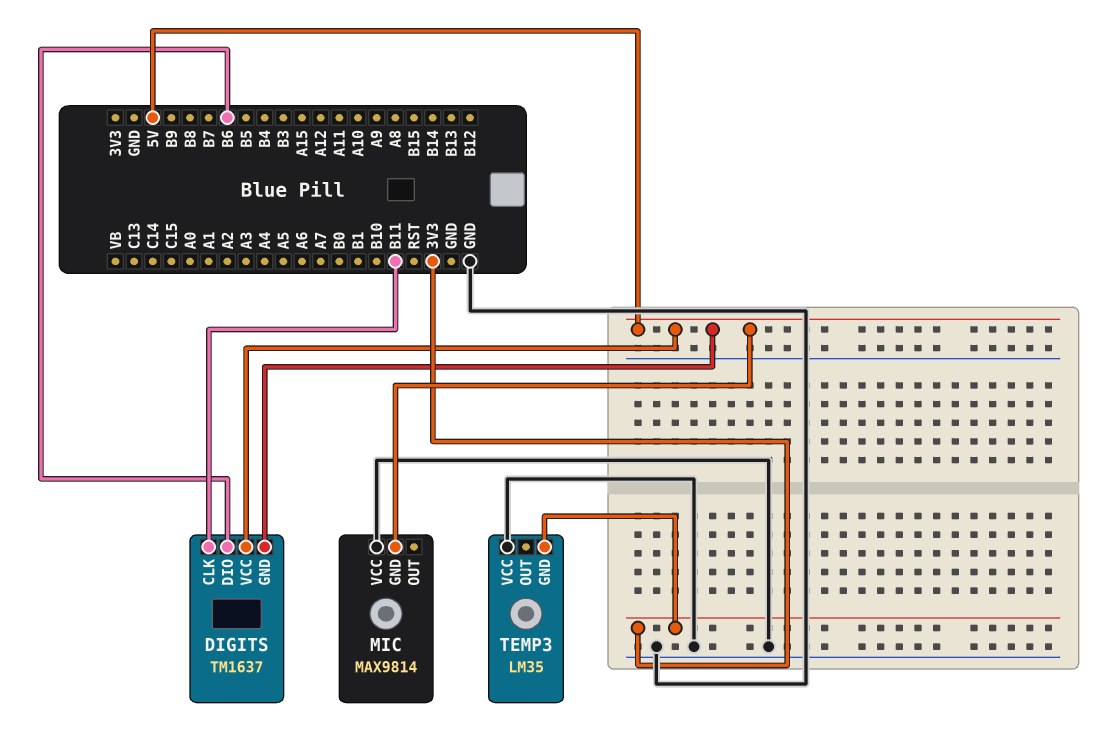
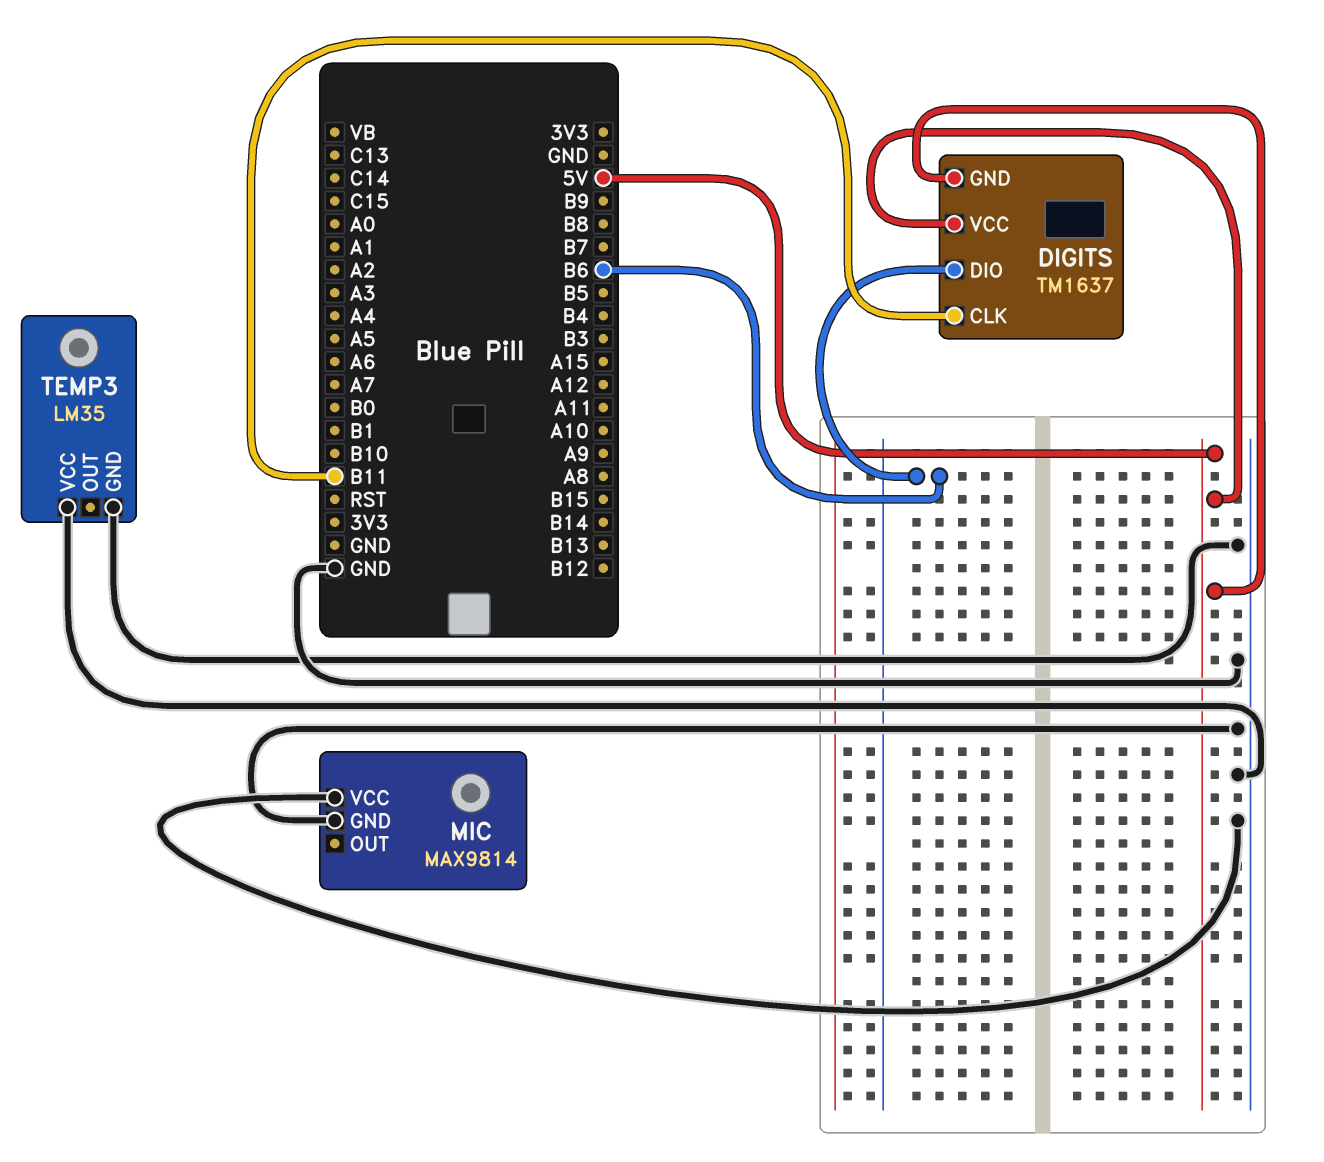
MIC pin GND: 5V -> GND
TEMP3 pin GND: 3V3 -> GND

